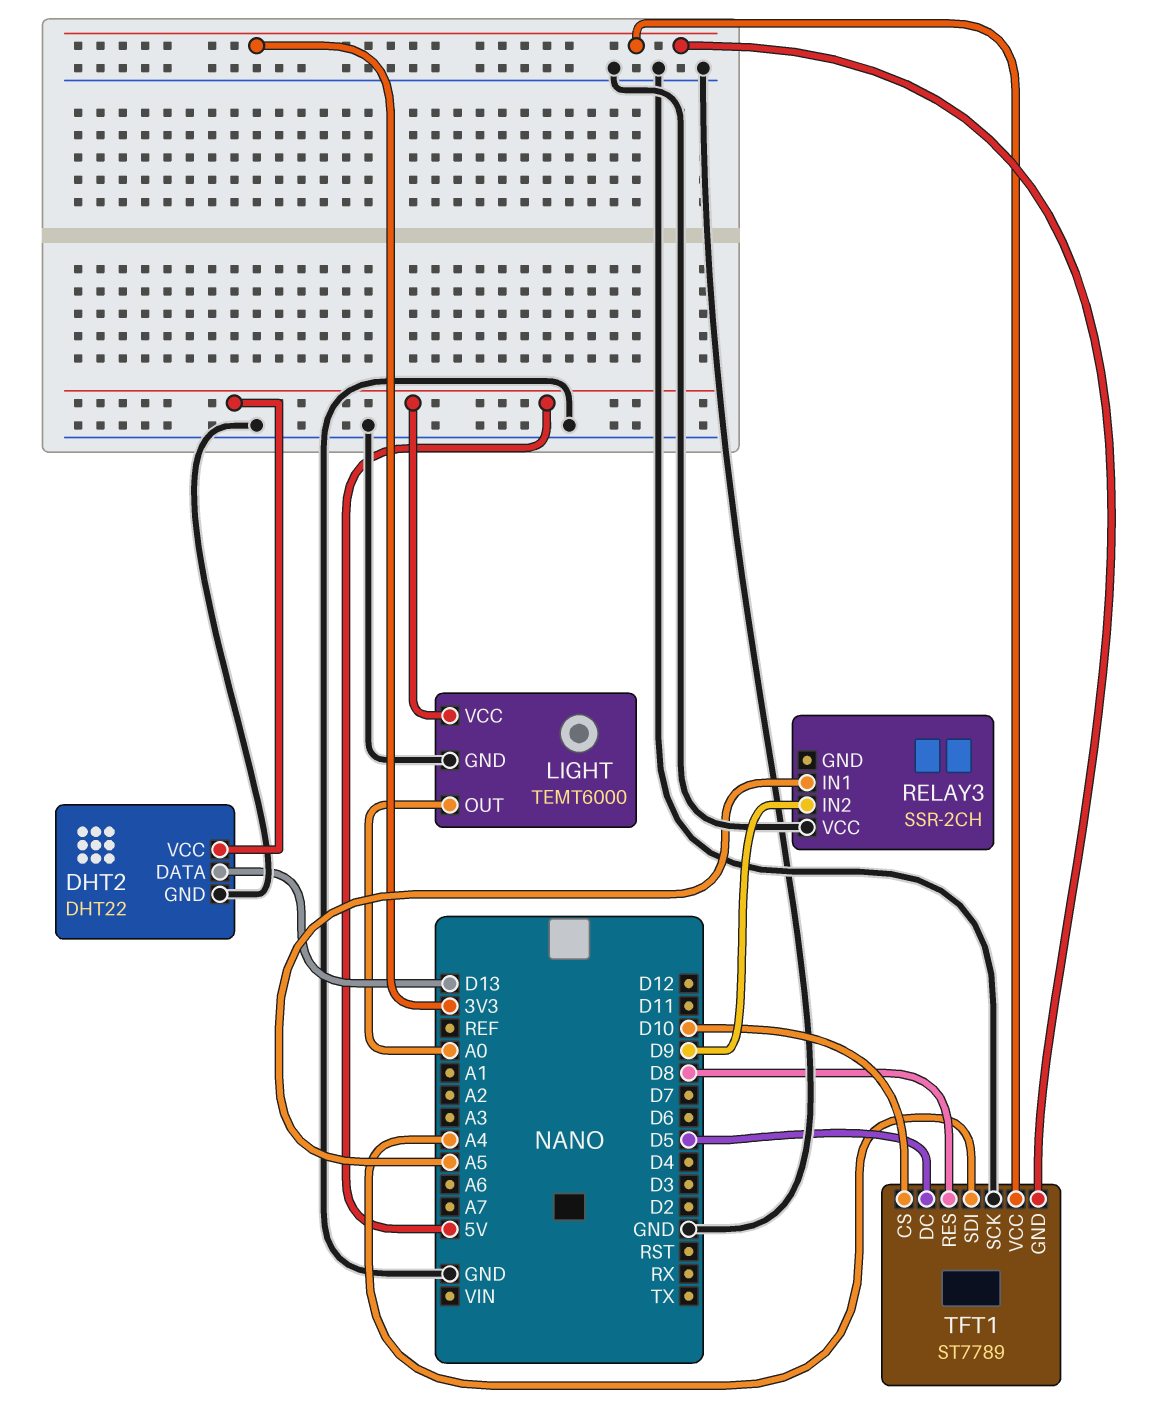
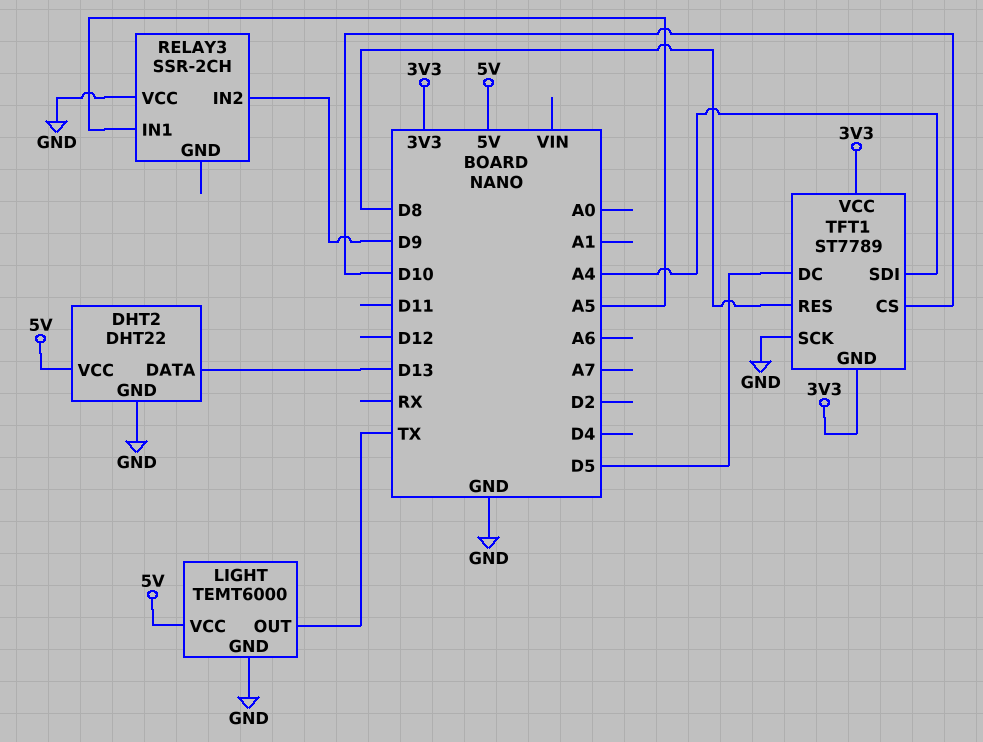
LIGHT pin OUT: A0 -> TX

